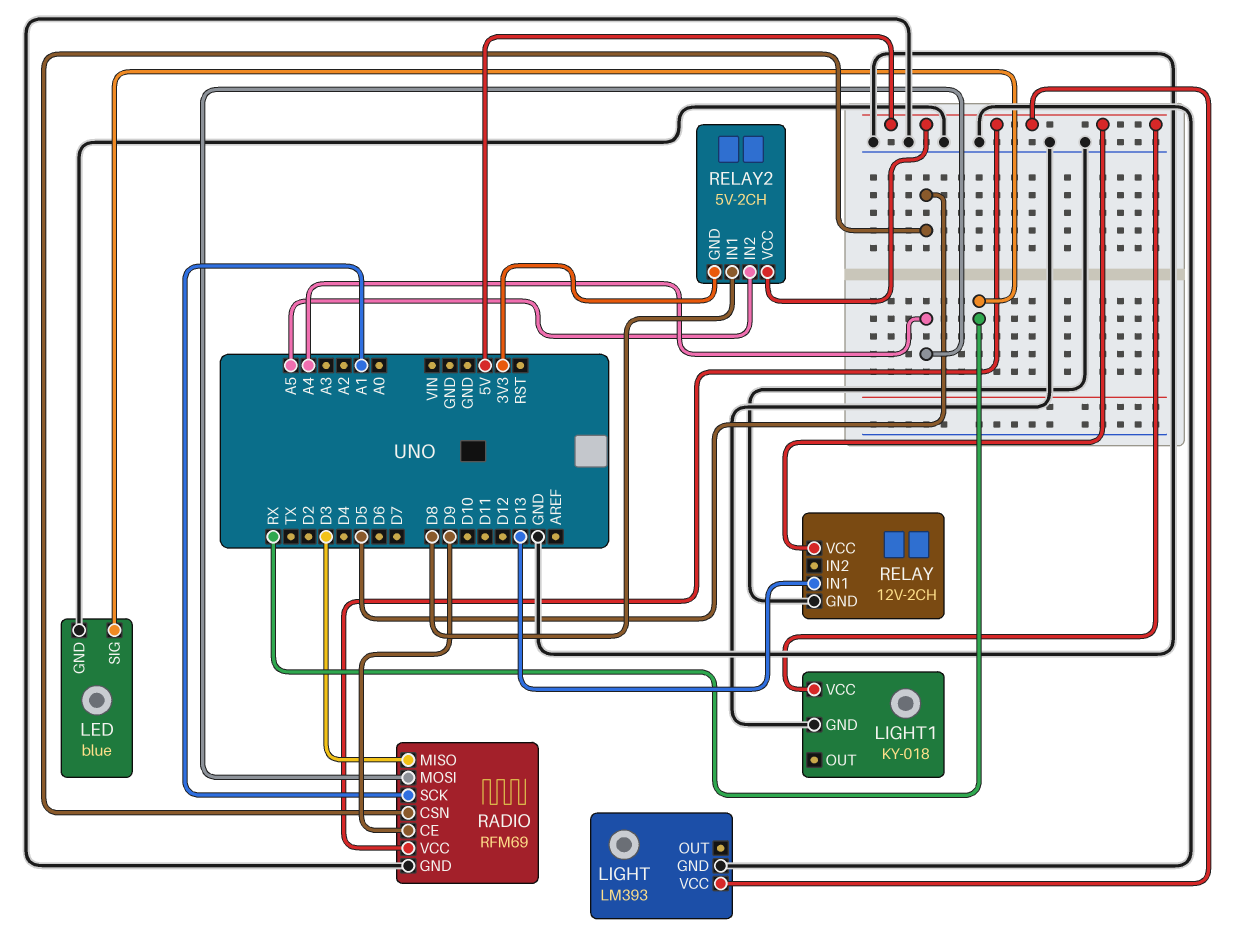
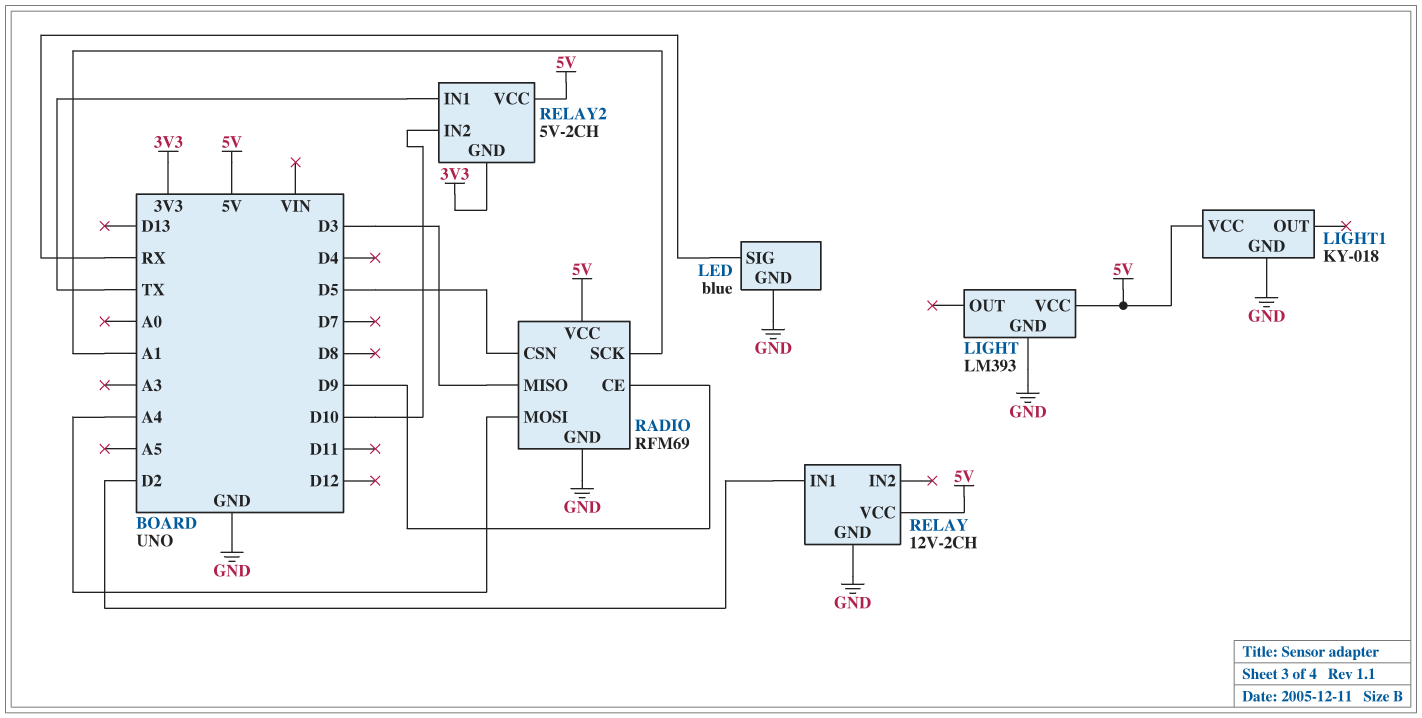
RELAY pin IN1: D13 -> D2
RELAY2 pin IN1: D8 -> TX
RELAY2 pin IN2: A5 -> D10

